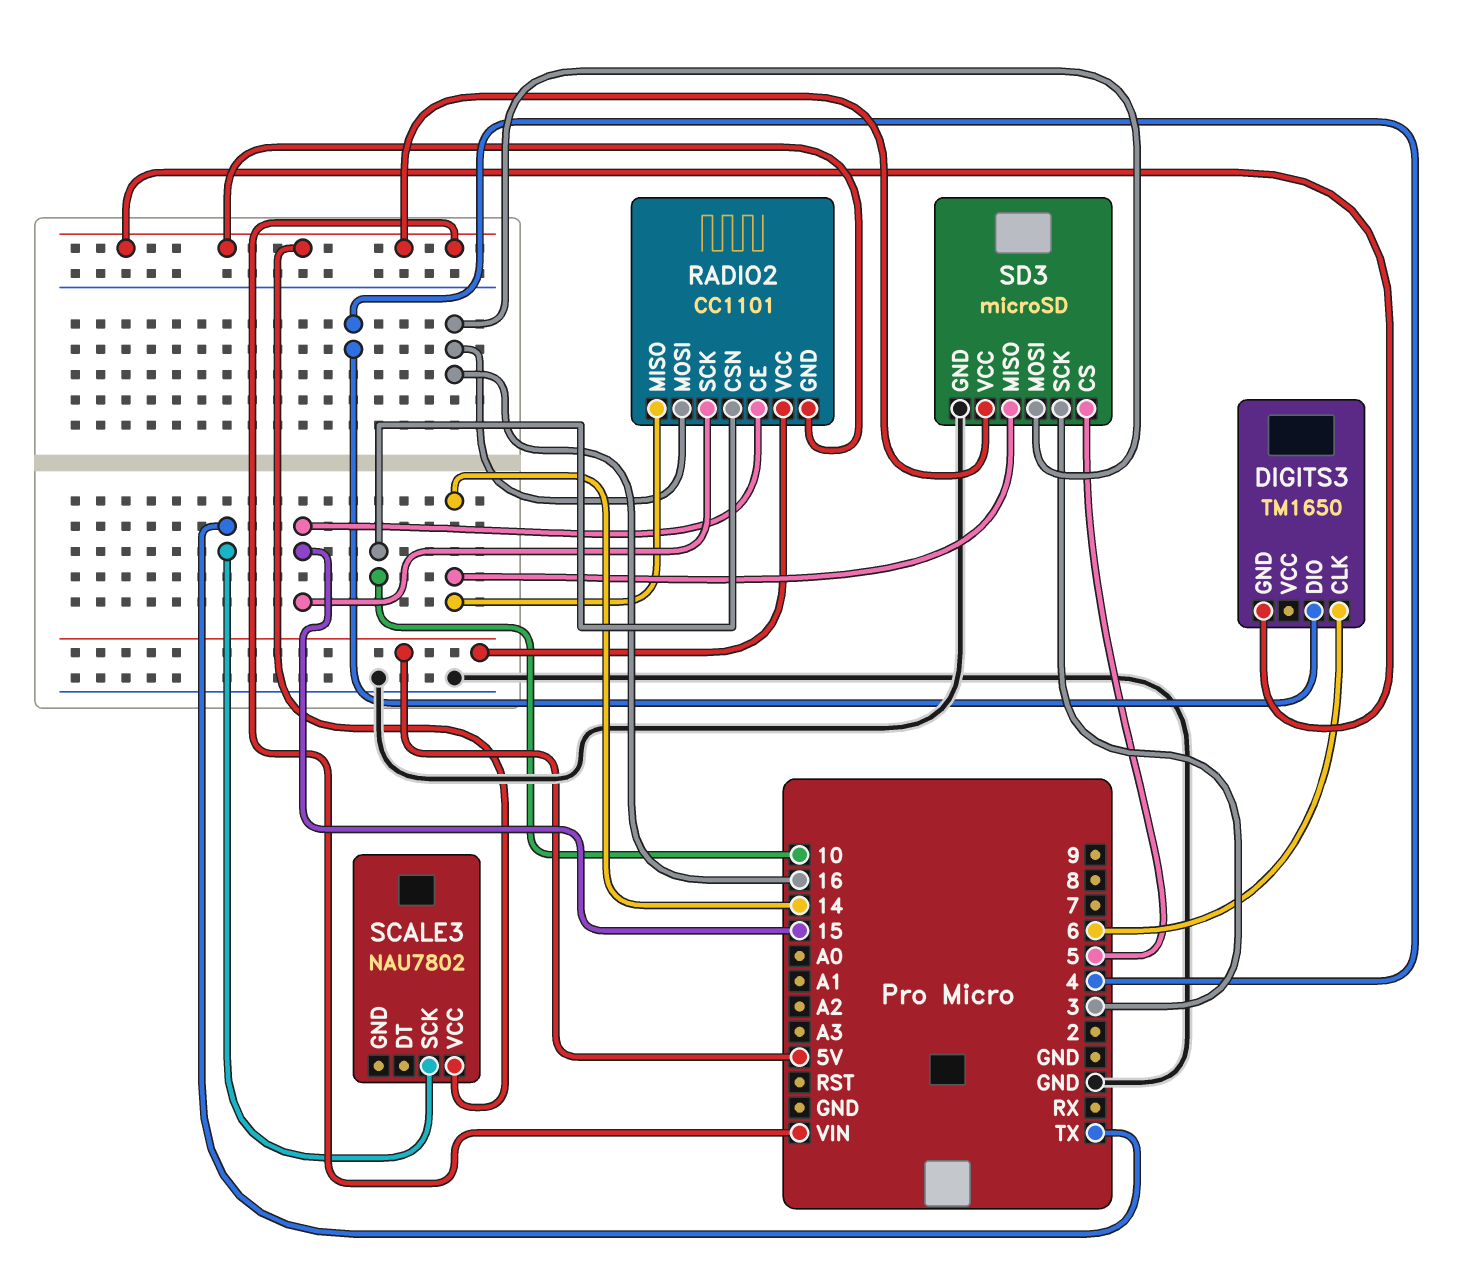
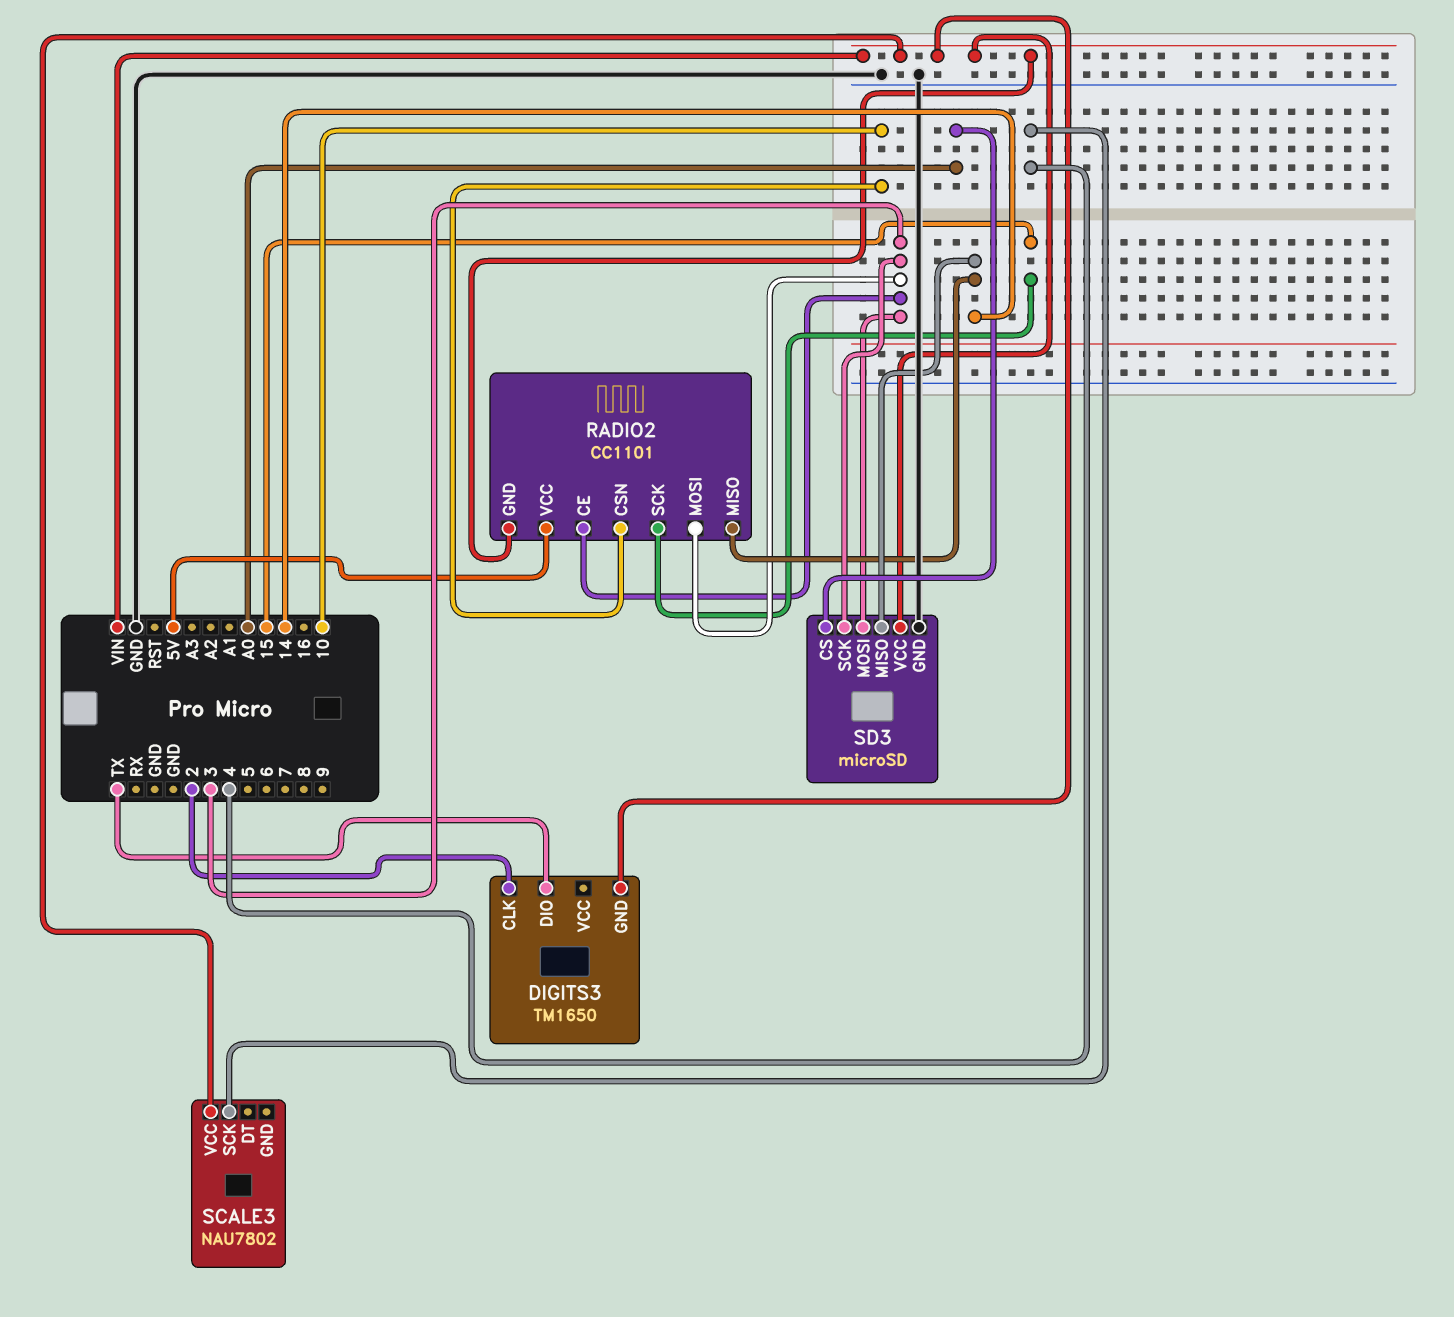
DIGITS3 pin CLK: 6 -> 2
DIGITS3 pin DIO: 4 -> TX
RADIO2 pin CE: 15 -> 3
RADIO2 pin MOSI: 16 -> 3
SCALE3 pin SCK: TX -> 4
SD3 pin CS: 5 -> A0
SD3 pin MOSI: 16 -> 3

